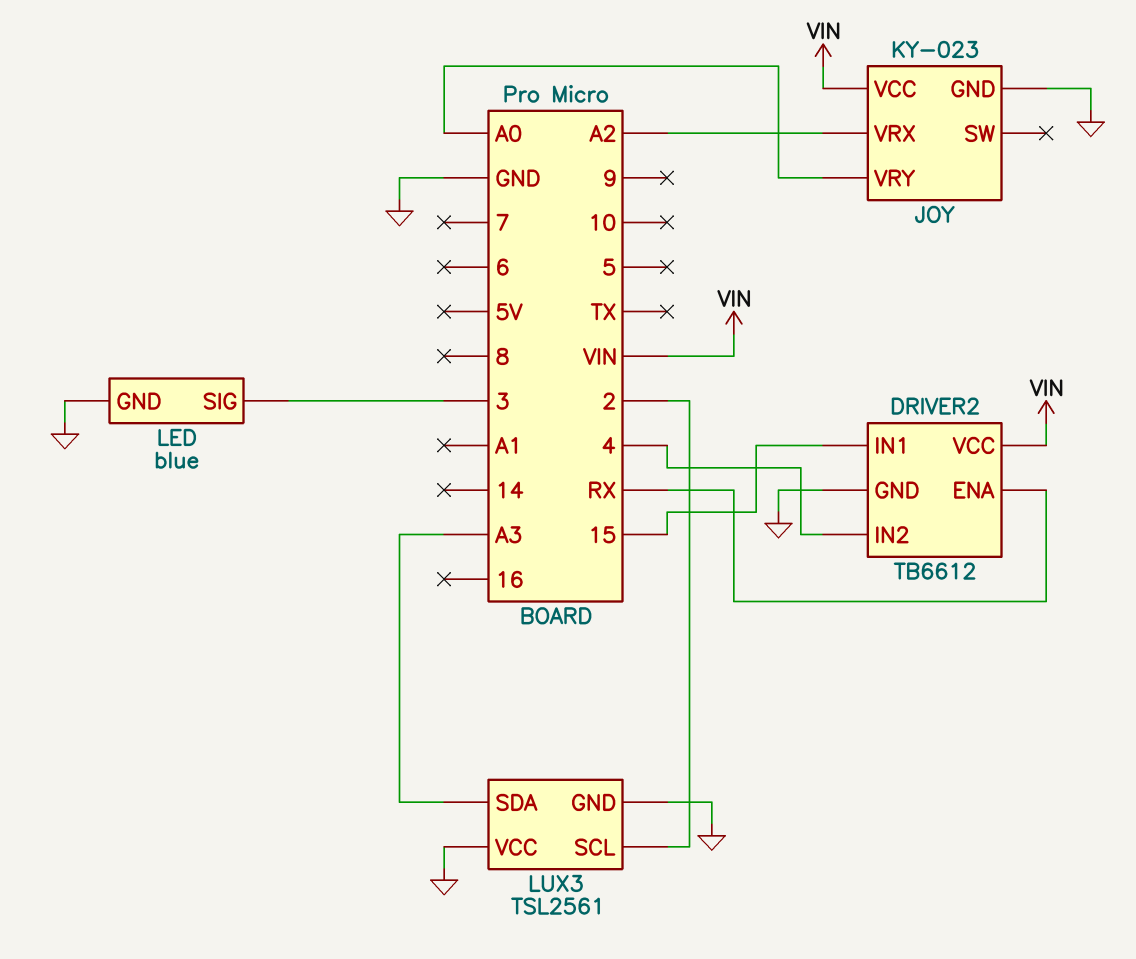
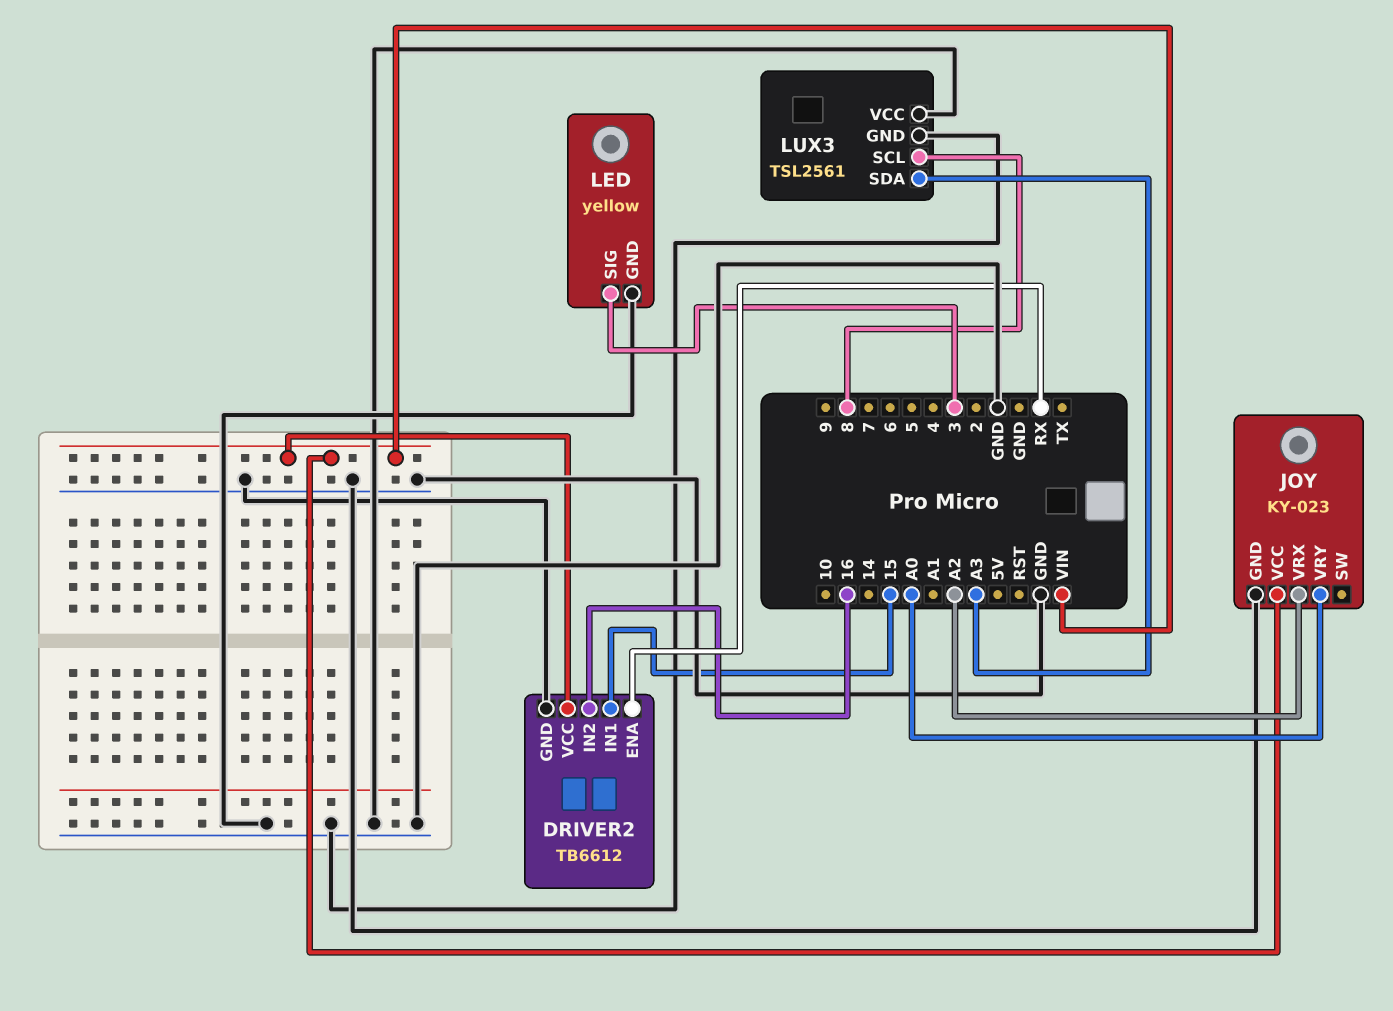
DRIVER2 pin IN2: 4 -> 16
LED: blue -> yellow
LUX3 pin SCL: 2 -> 8

